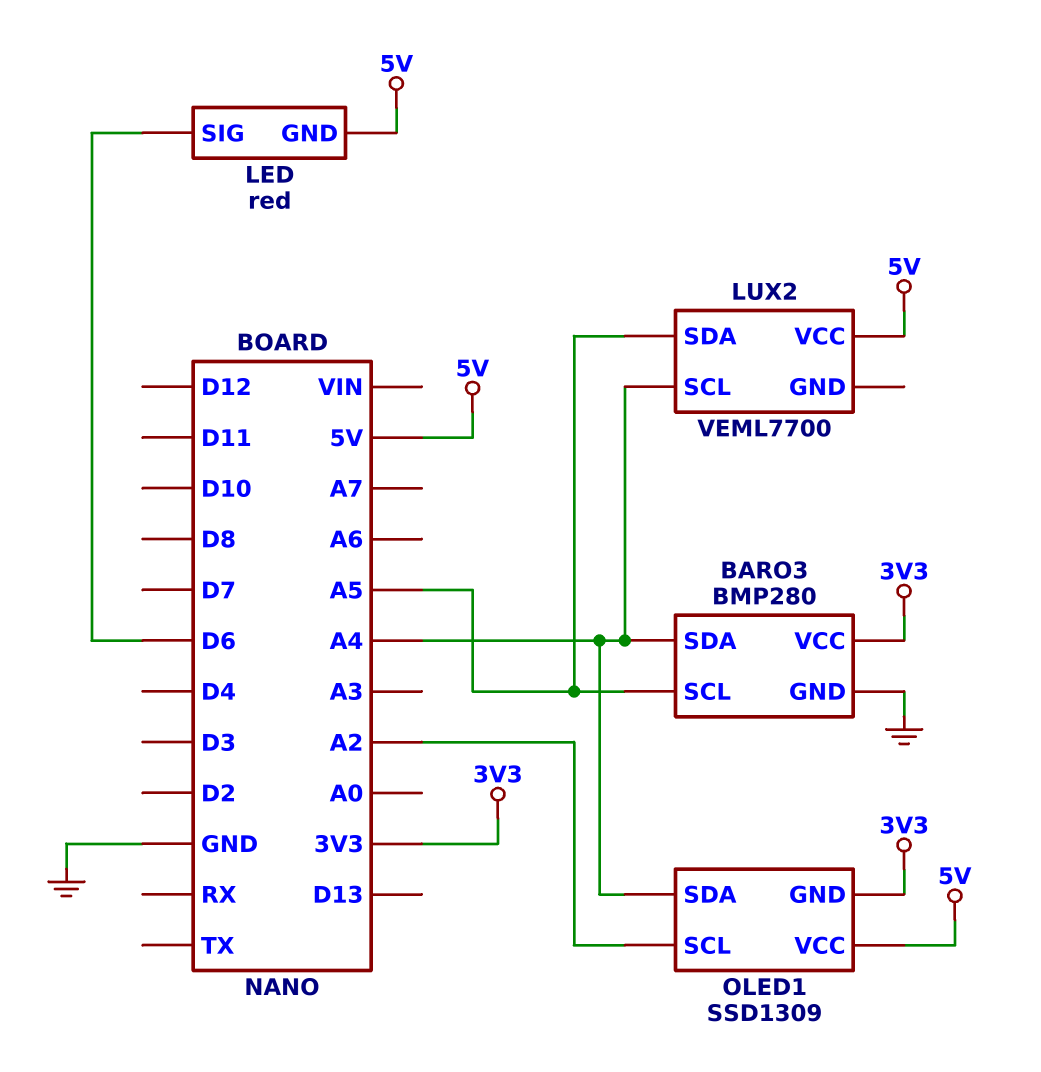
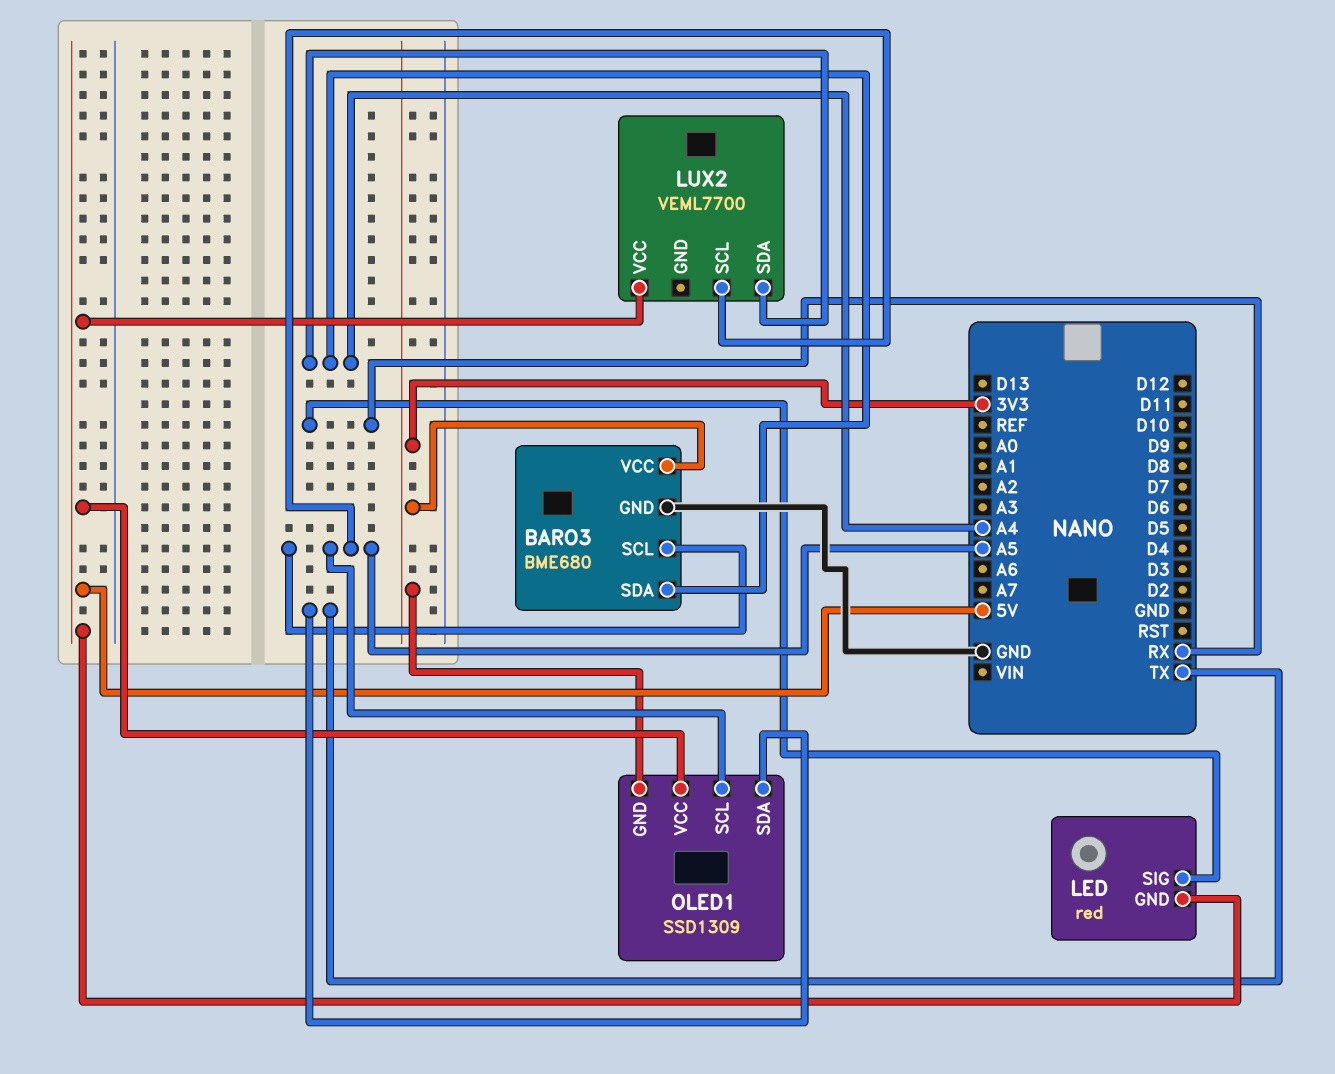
BARO3: BMP280 -> BME680
LED pin SIG: D6 -> RX
LUX2 pin SCL: A4 -> A5
LUX2 pin SDA: A5 -> A4
OLED1 pin SCL: A2 -> A5
OLED1 pin SDA: A4 -> TX

